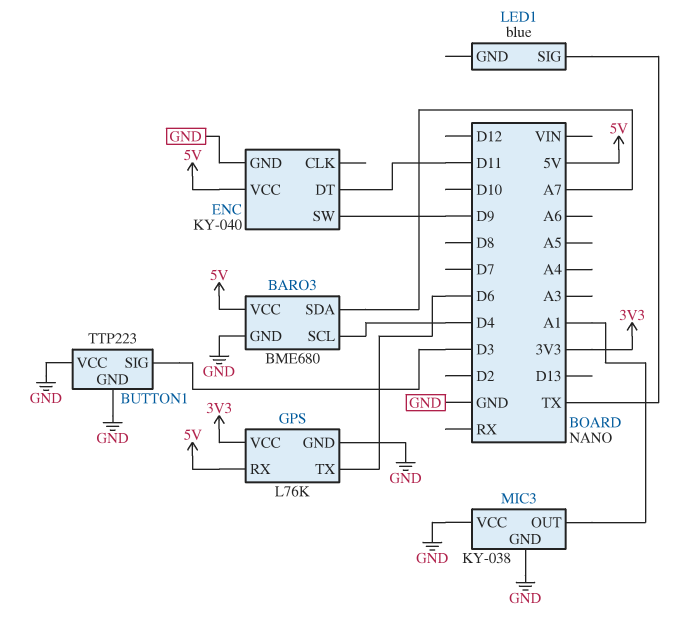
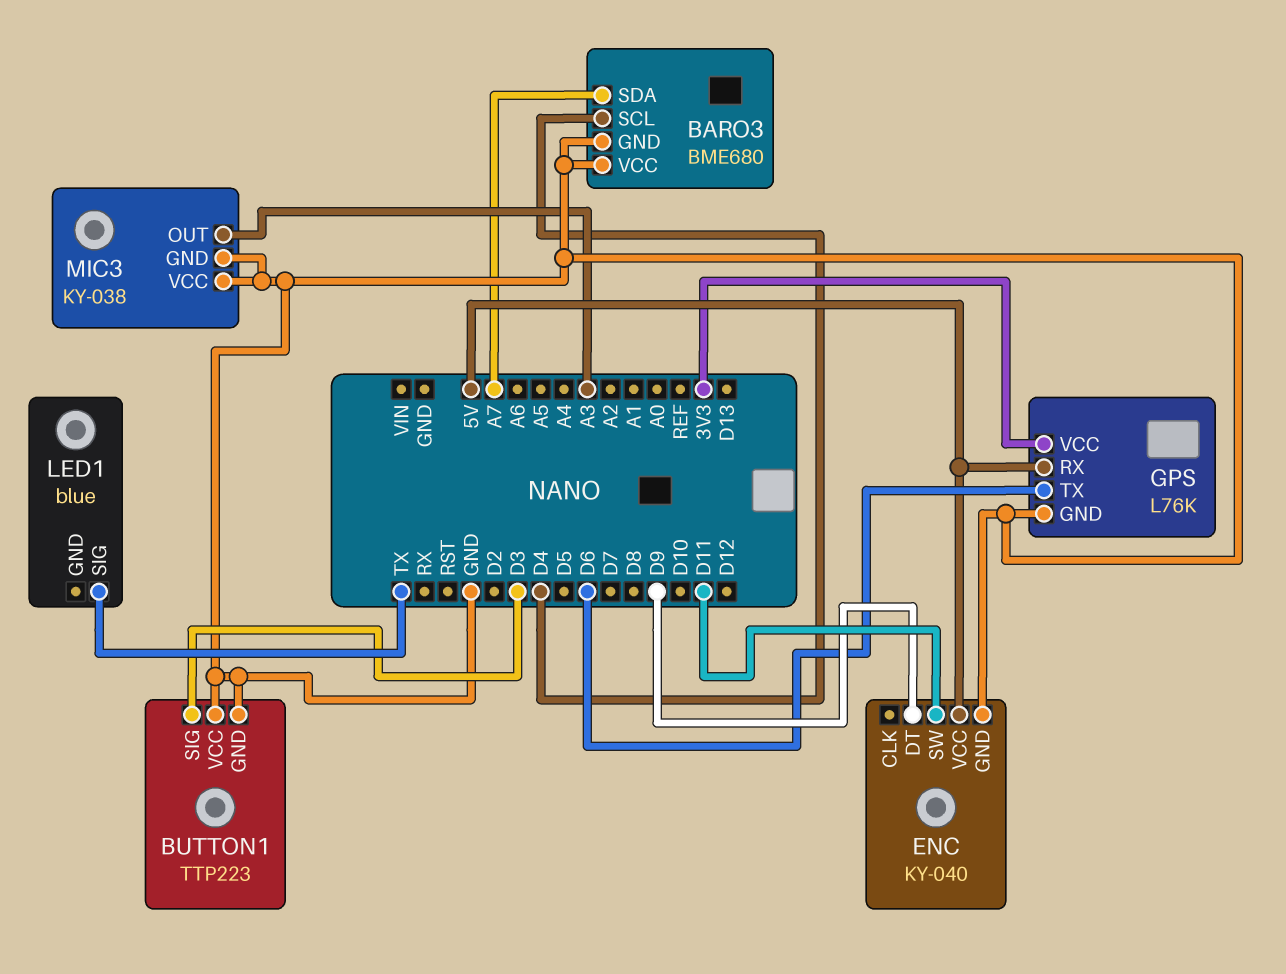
BARO3 pin VCC: 5V -> GND
ENC pin DT: D11 -> D9
ENC pin SW: D9 -> D11
MIC3 pin OUT: A1 -> A3

